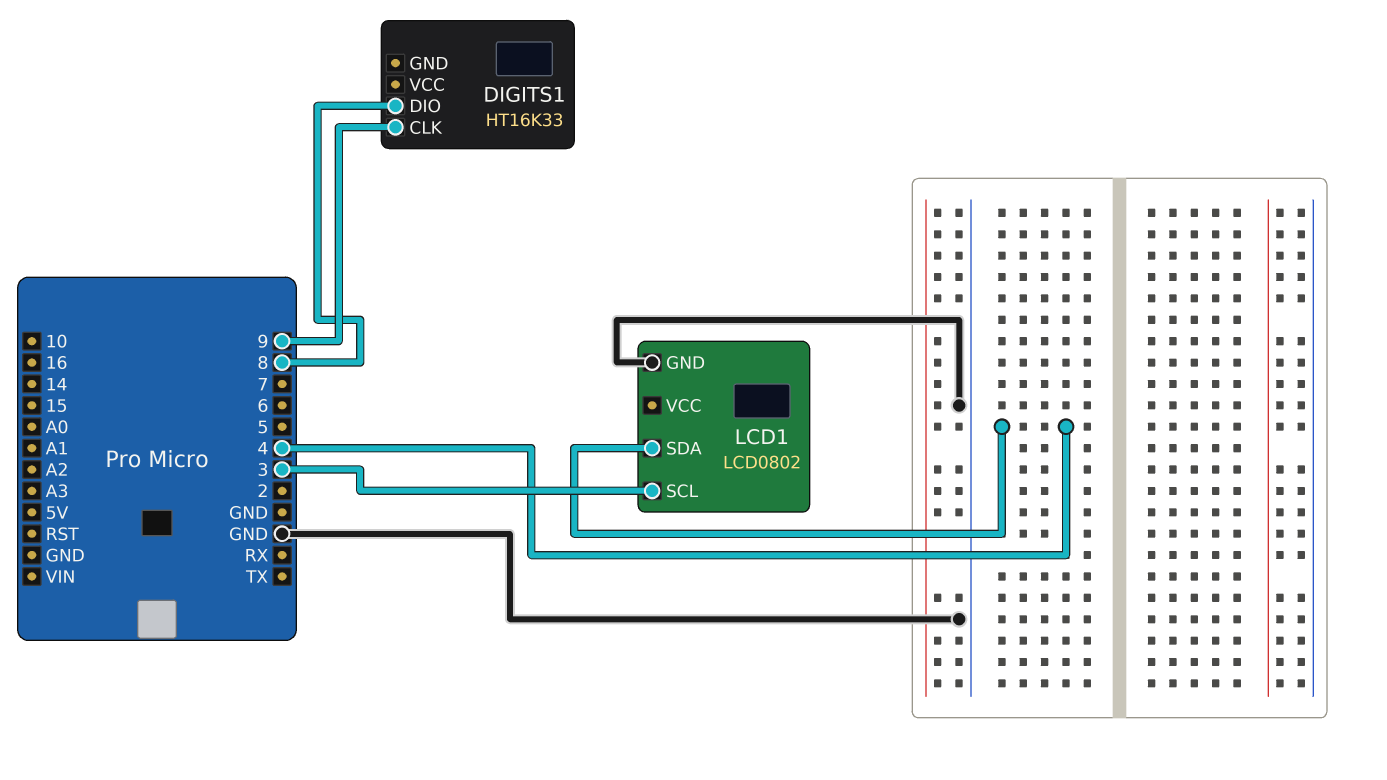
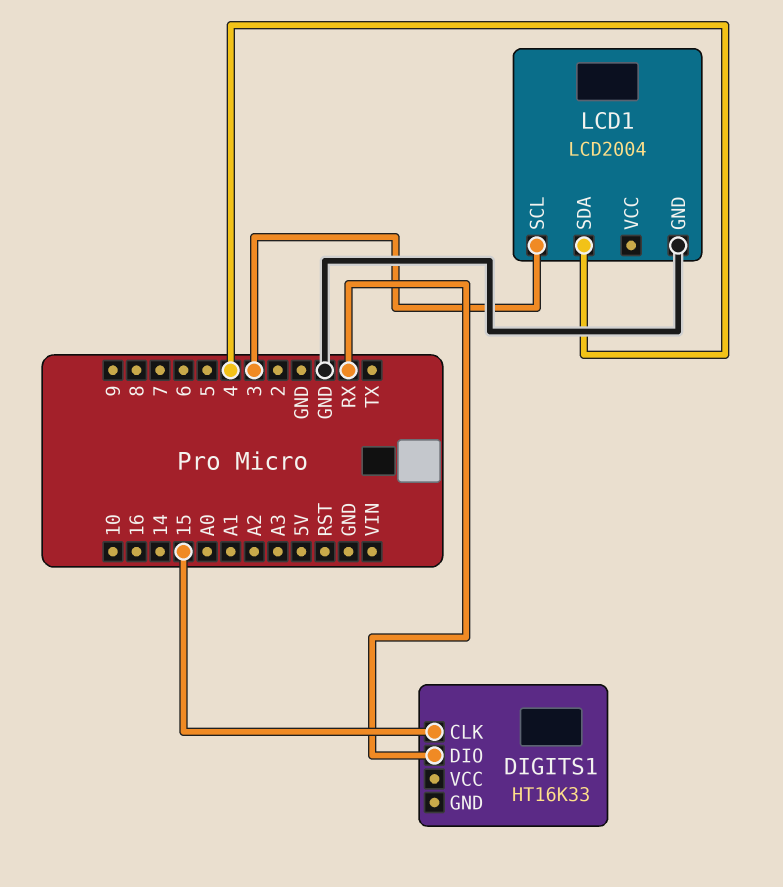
DIGITS1 pin CLK: 9 -> 15
DIGITS1 pin DIO: 8 -> RX
LCD1: LCD0802 -> LCD2004

